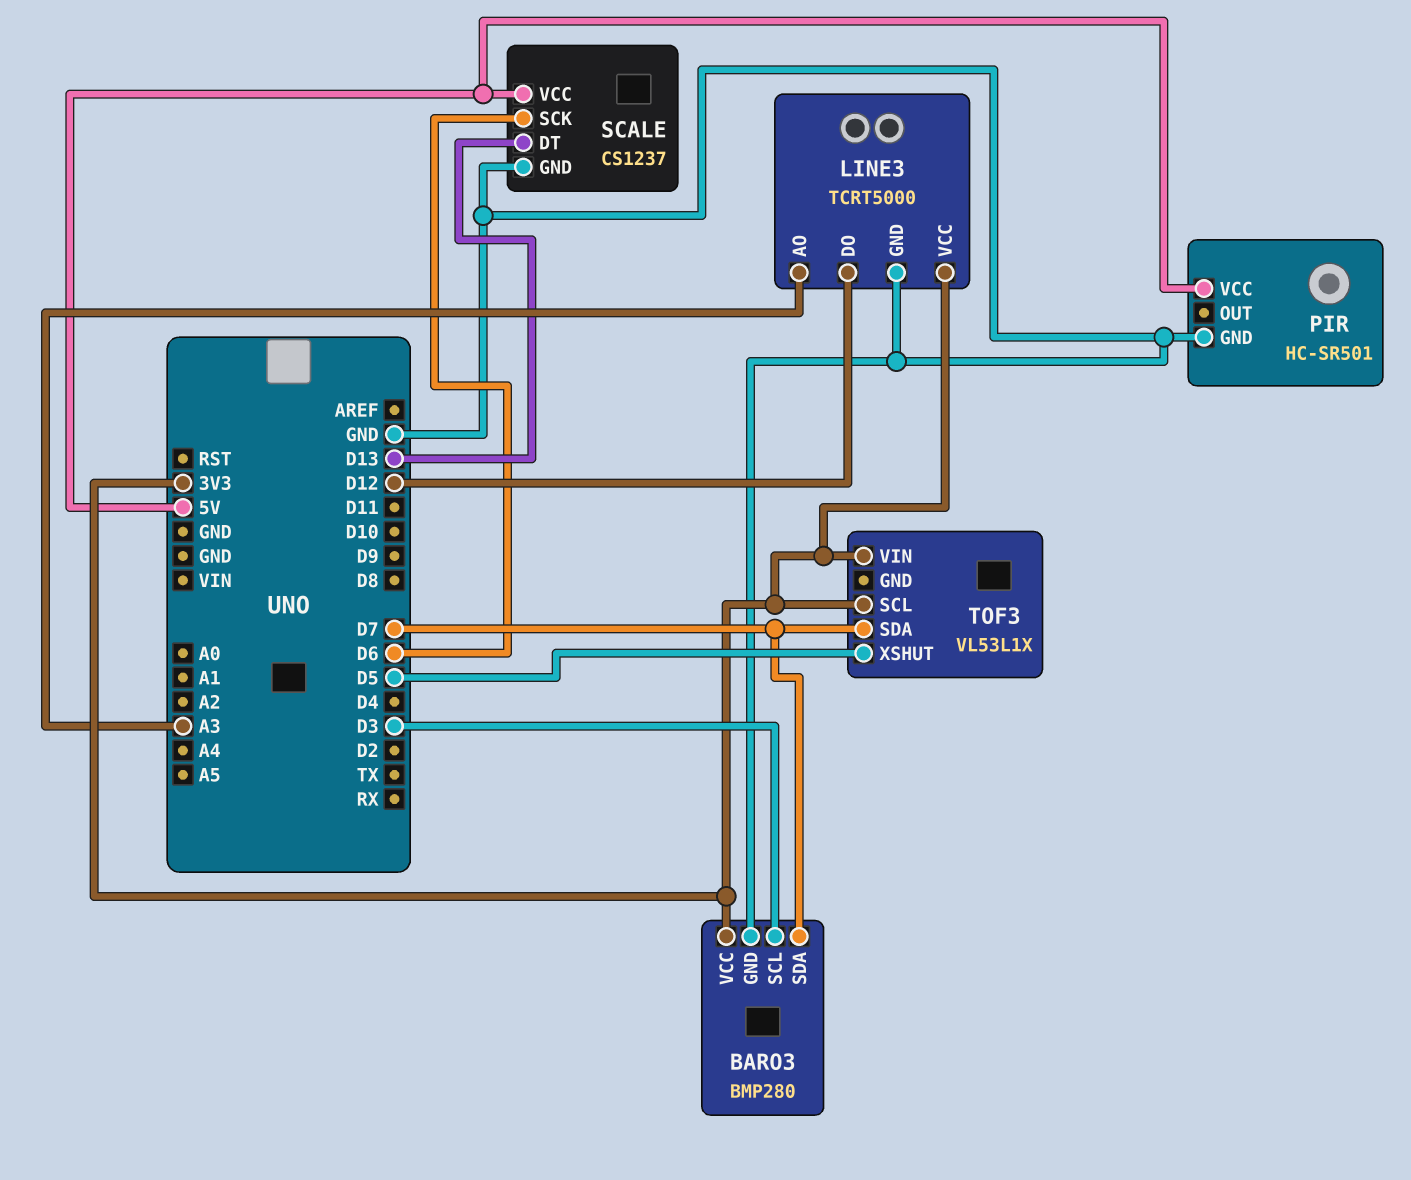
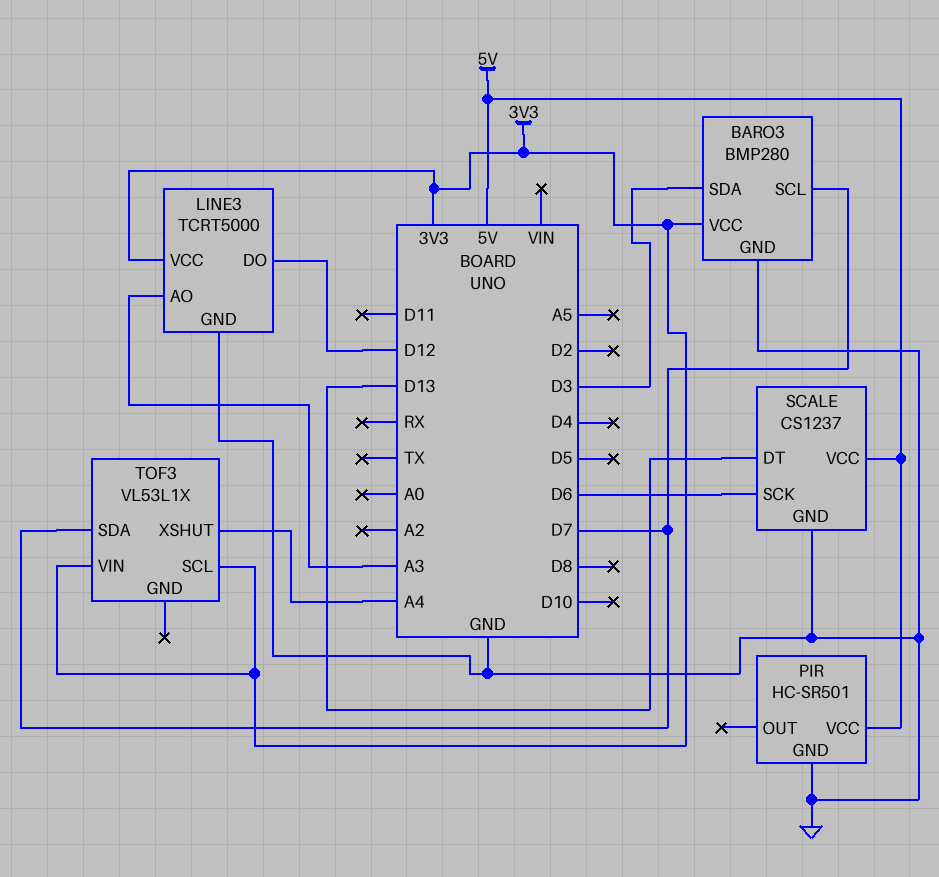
BARO3 pin SCL: D3 -> D7
BARO3 pin SDA: D7 -> D3
TOF3 pin XSHUT: D5 -> A4

